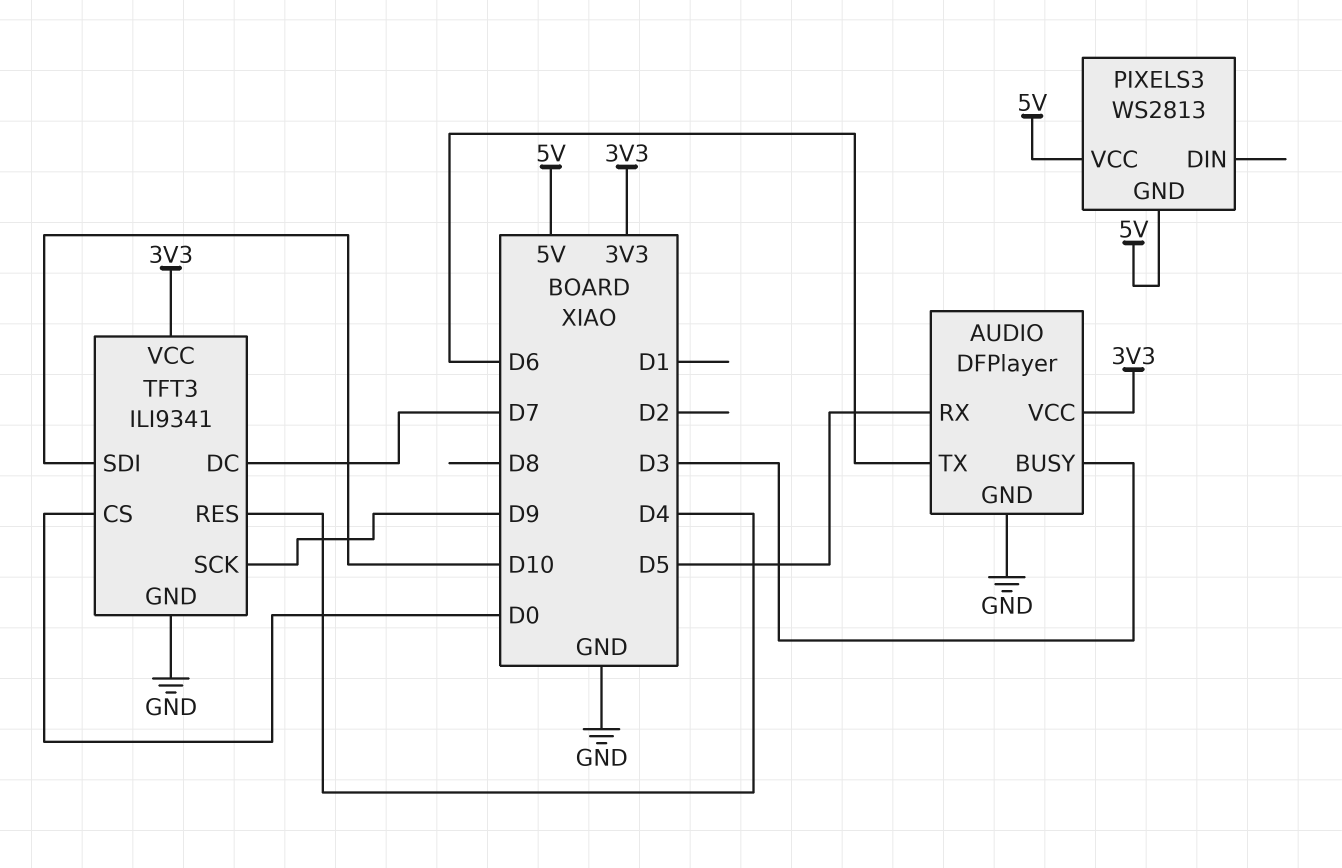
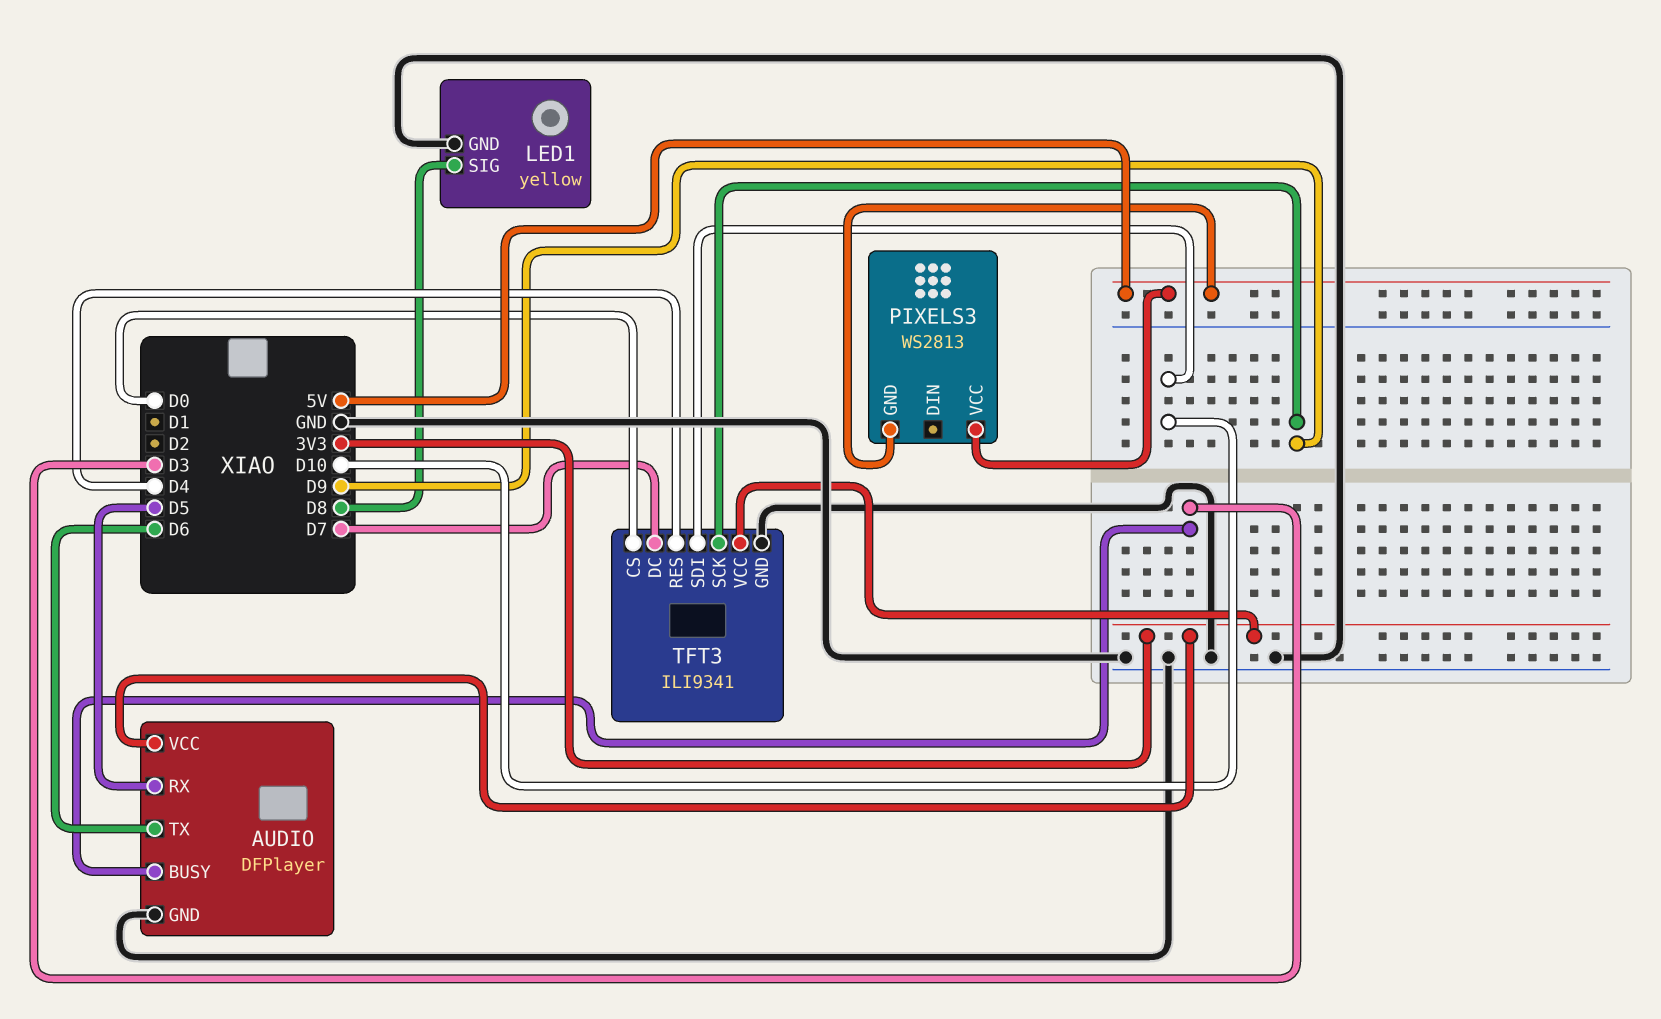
LED1: none -> yellow
LED1 pin GND: none -> GND
LED1 pin SIG: none -> D8

